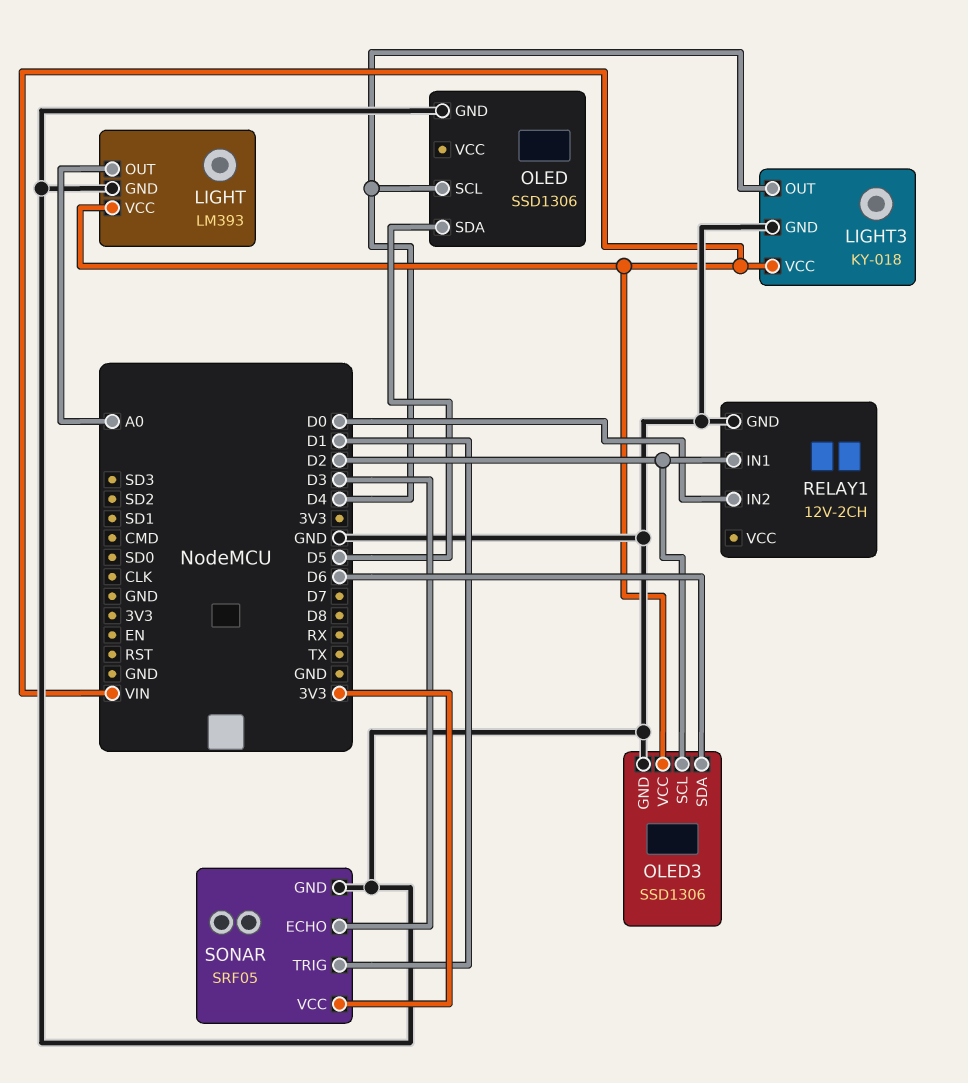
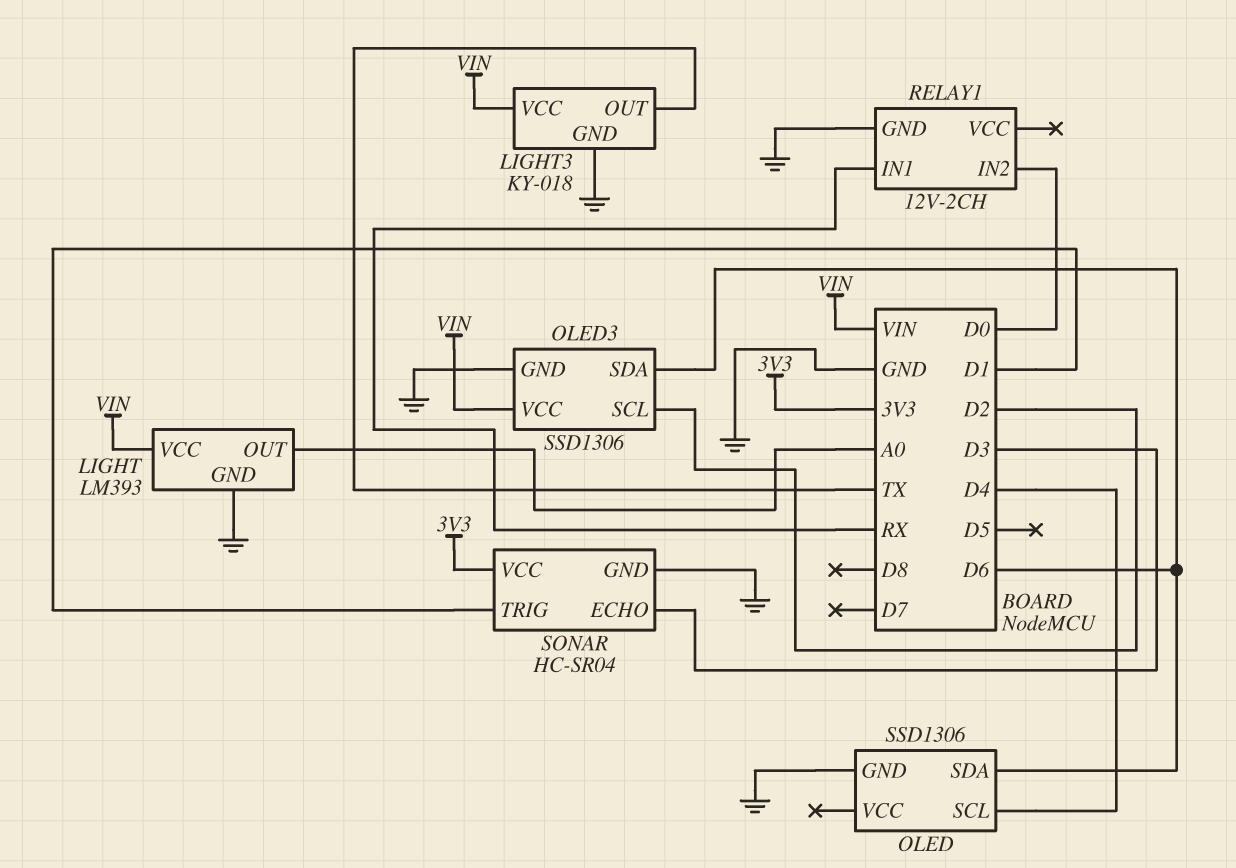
LIGHT3 pin OUT: D4 -> TX
OLED pin SDA: D5 -> D6
RELAY1 pin IN1: D2 -> RX
SONAR: SRF05 -> HC-SR04

